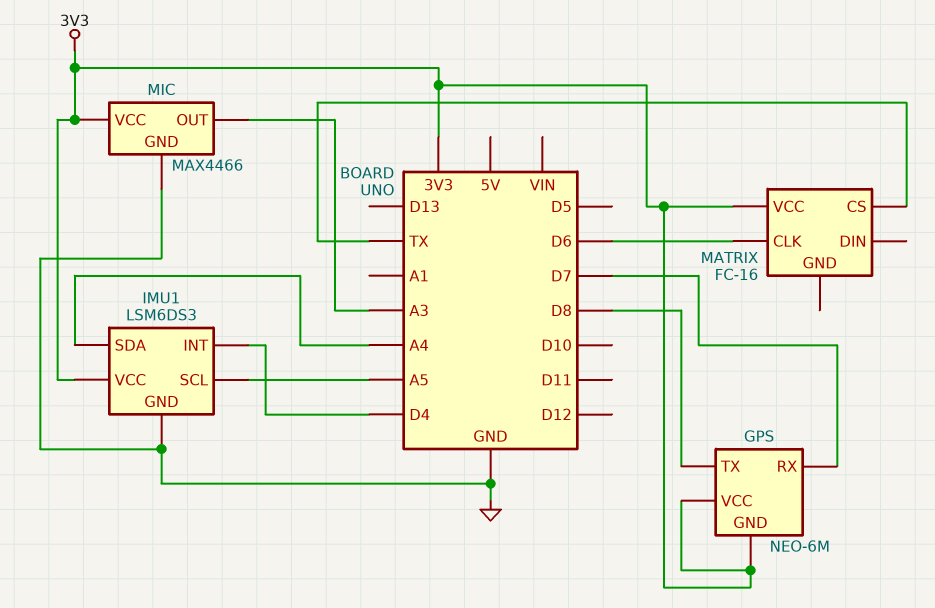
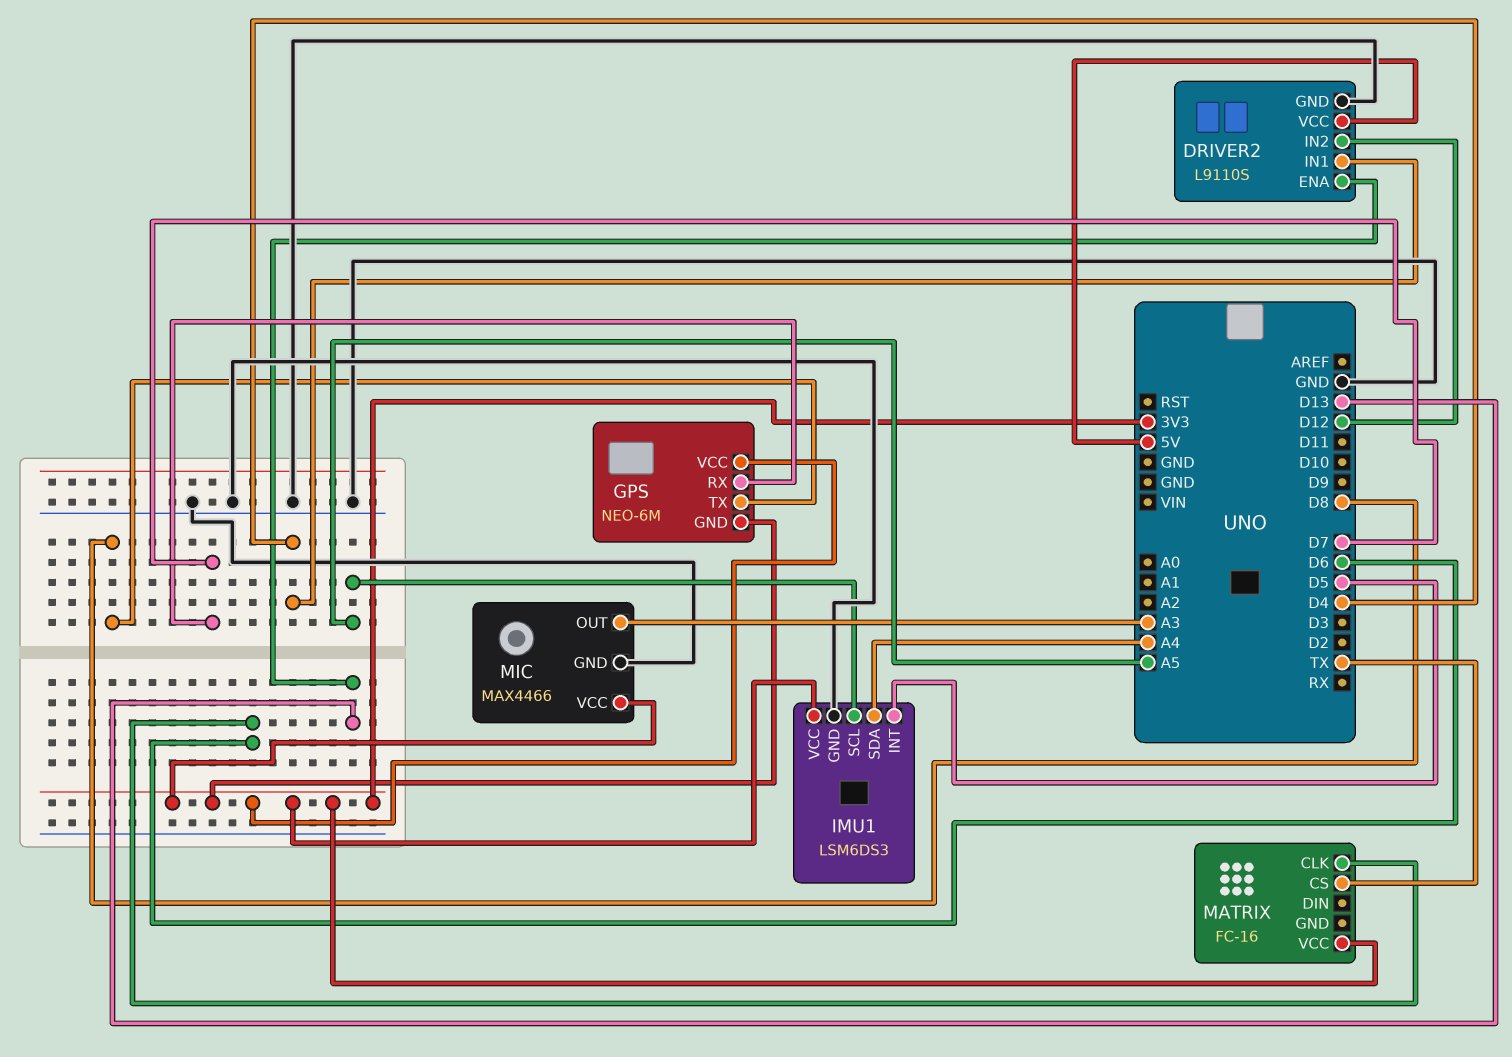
DRIVER2: none -> L9110S
DRIVER2 pin ENA: none -> D13
DRIVER2 pin GND: none -> GND
DRIVER2 pin IN1: none -> D4
DRIVER2 pin IN2: none -> D12
DRIVER2 pin VCC: none -> 5V
IMU1 pin INT: D4 -> D5

